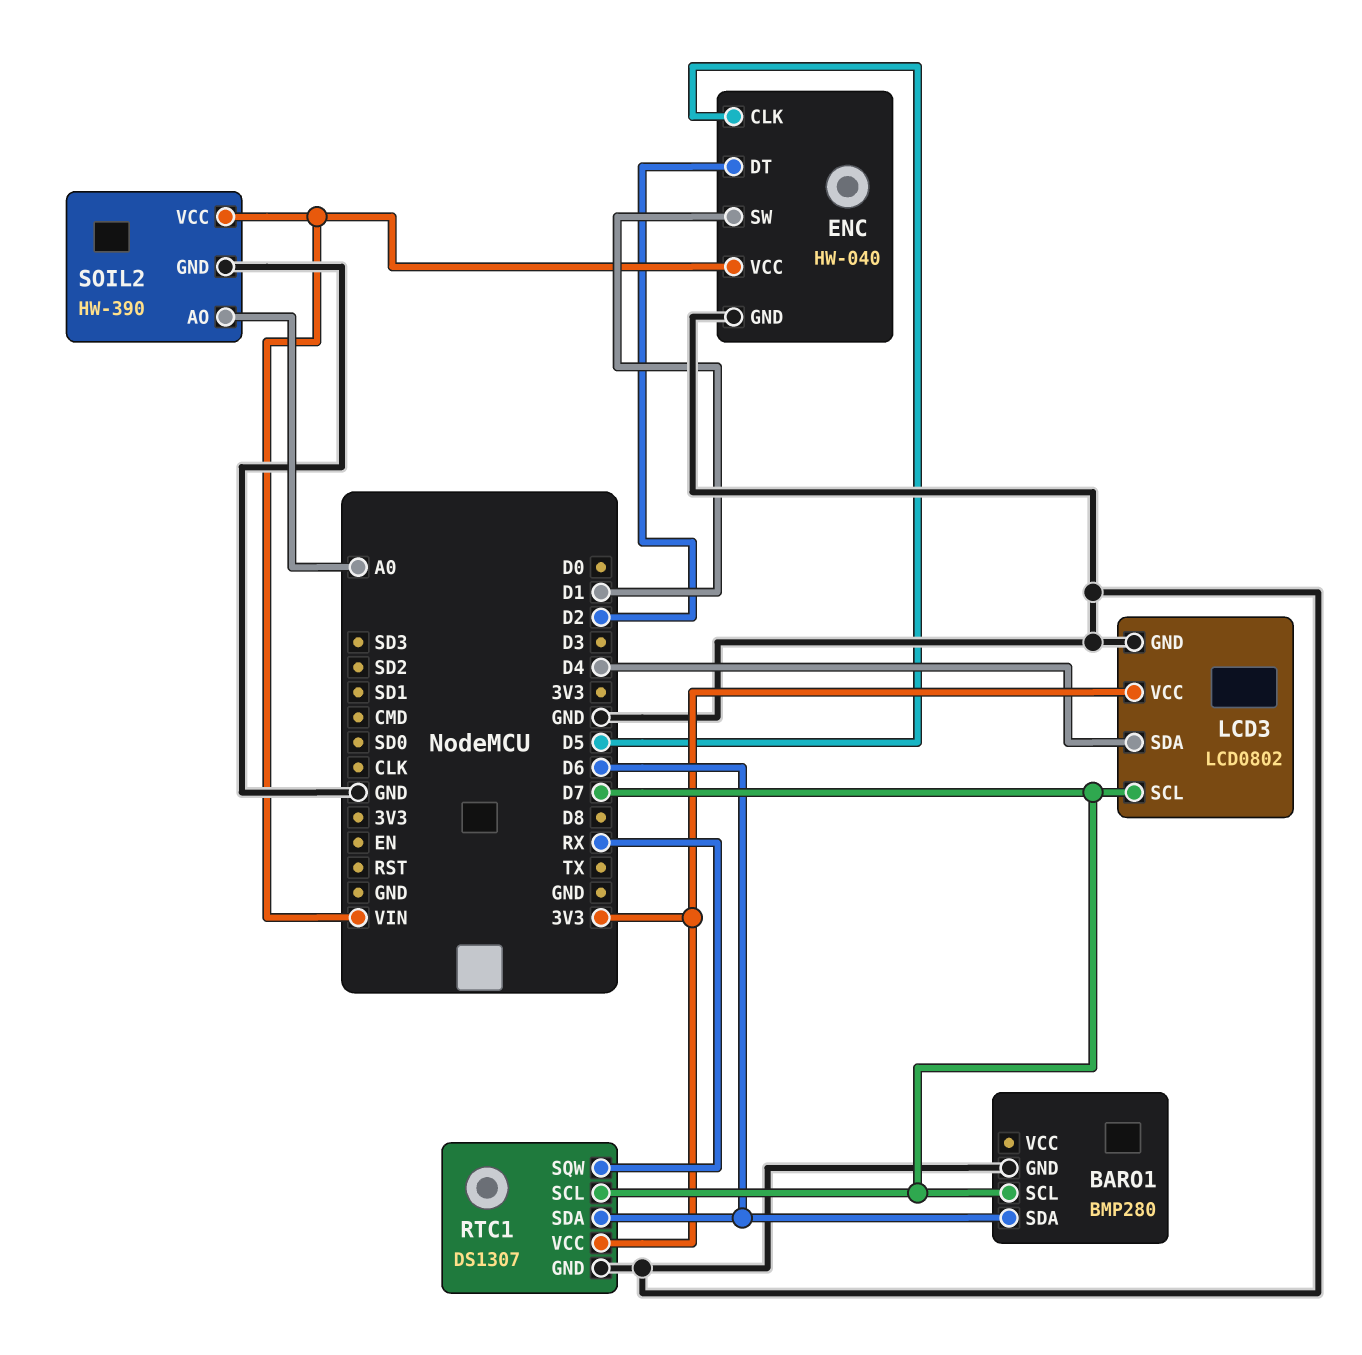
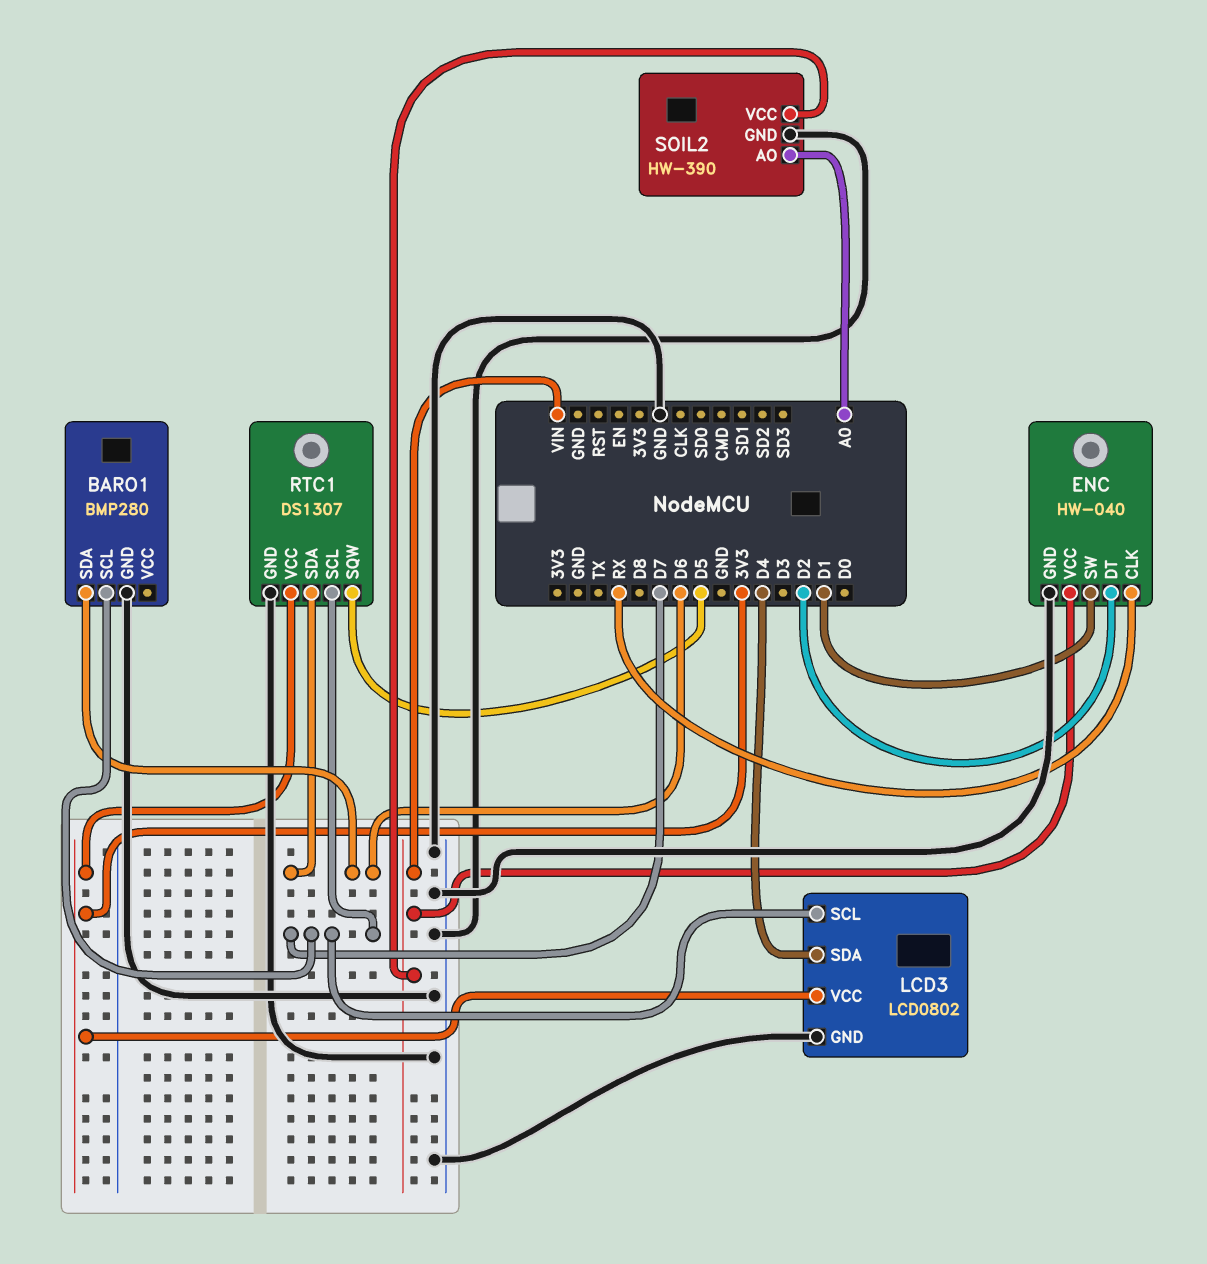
ENC pin CLK: D5 -> RX
RTC1 pin SQW: RX -> D5

